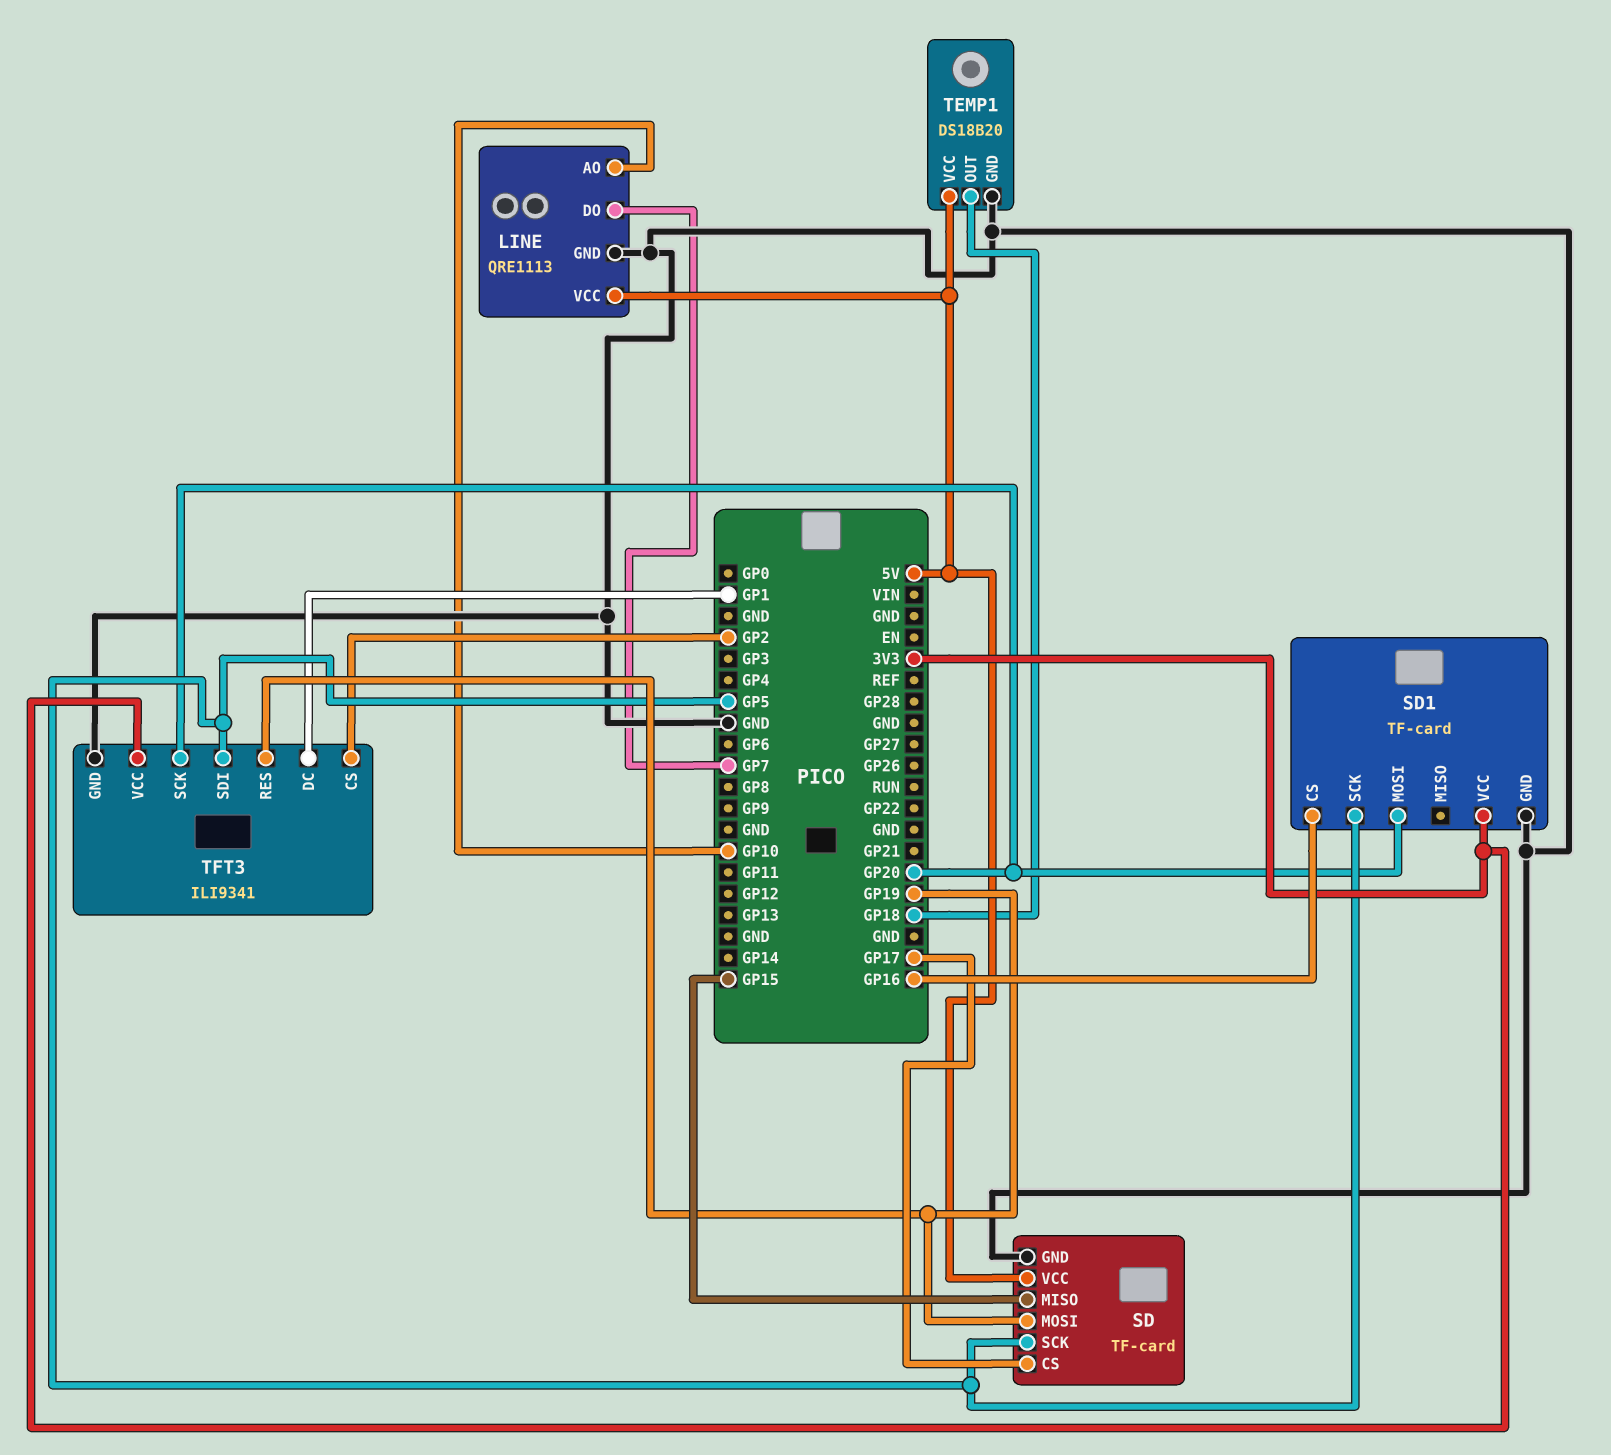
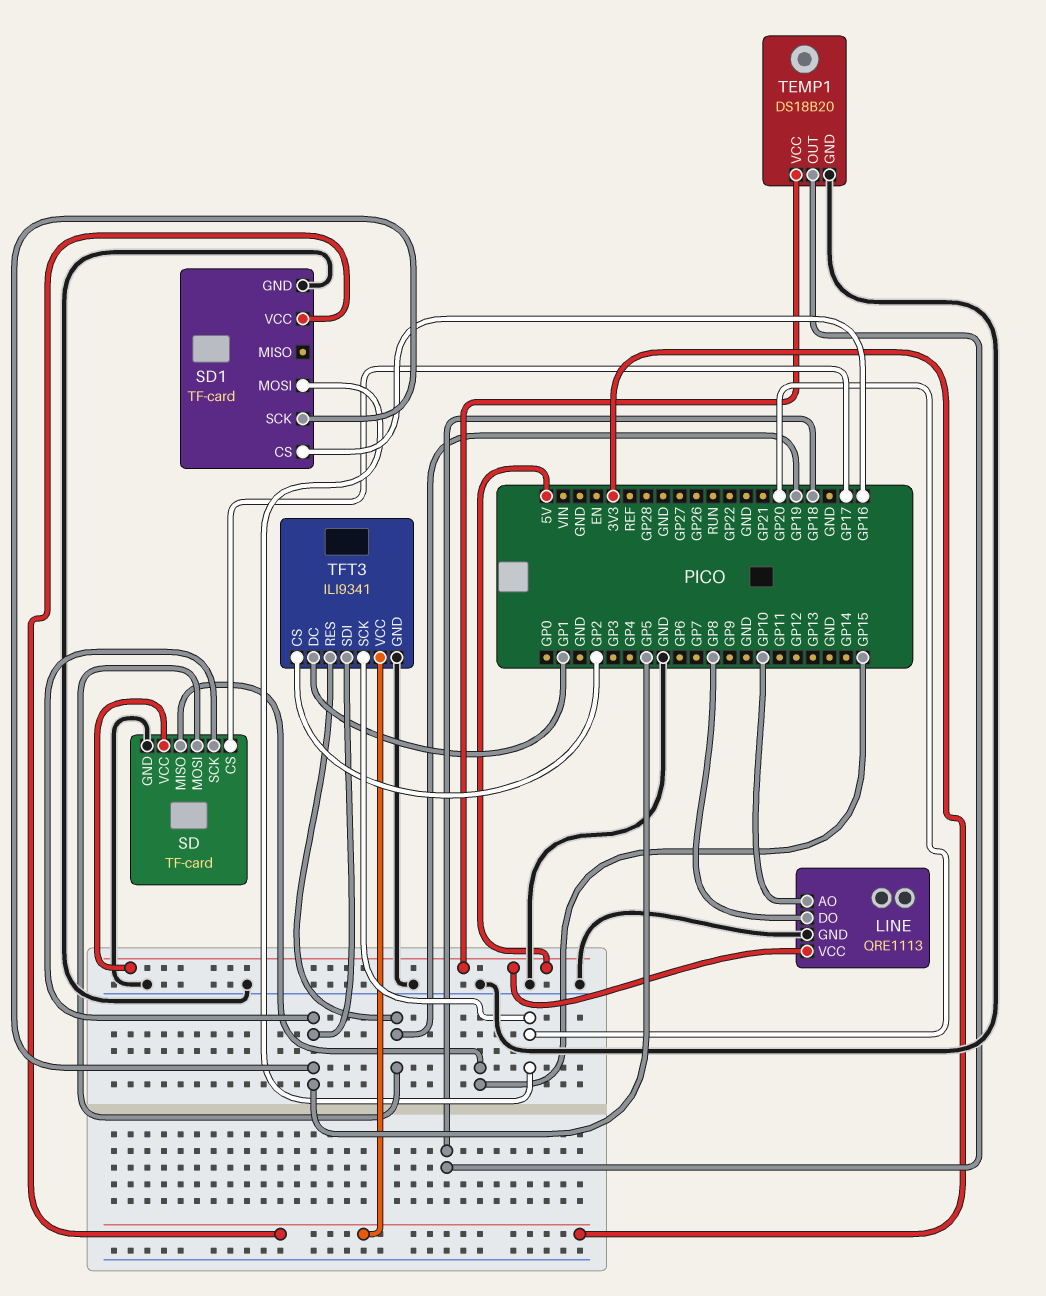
LINE pin DO: GP7 -> GP8

